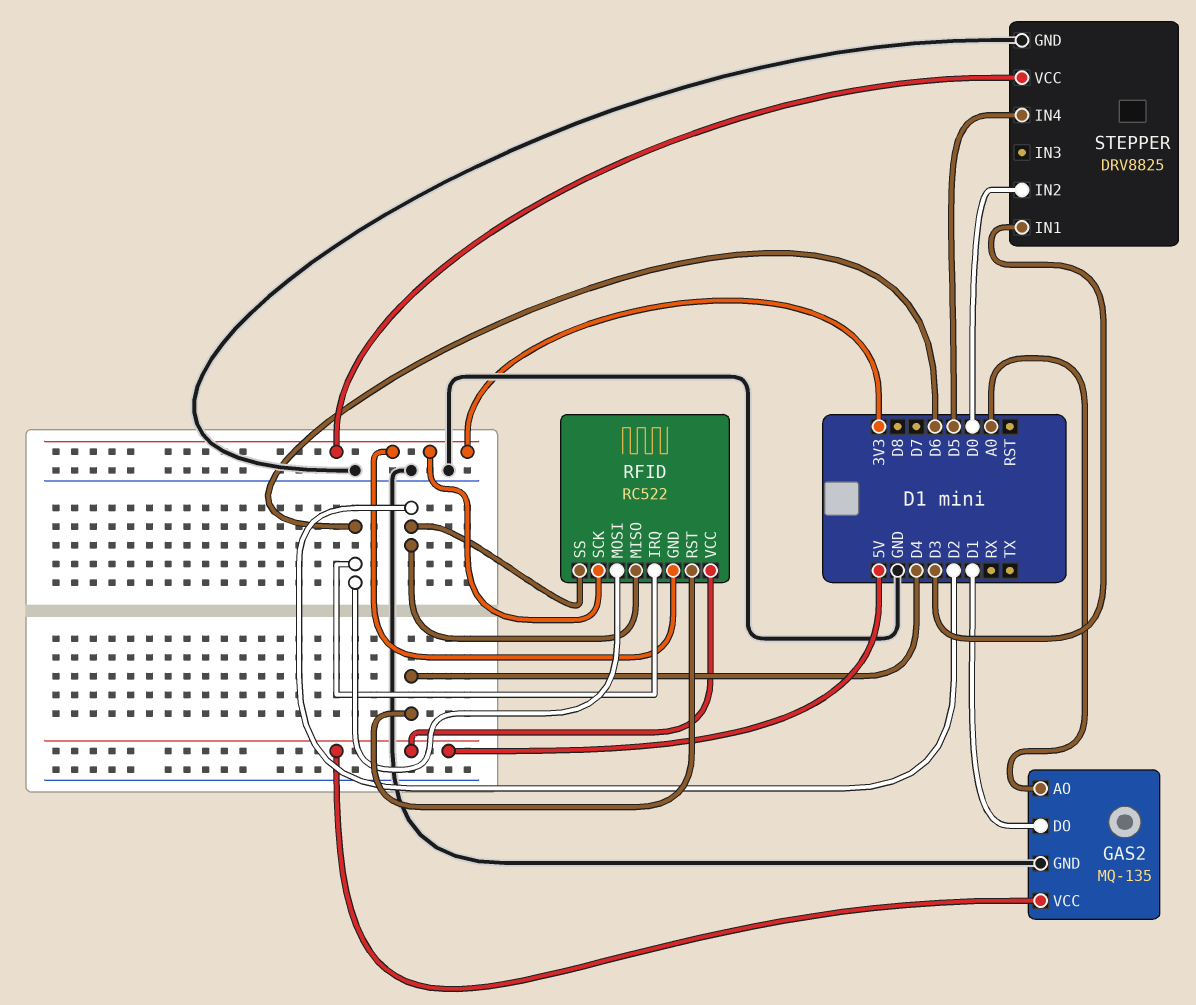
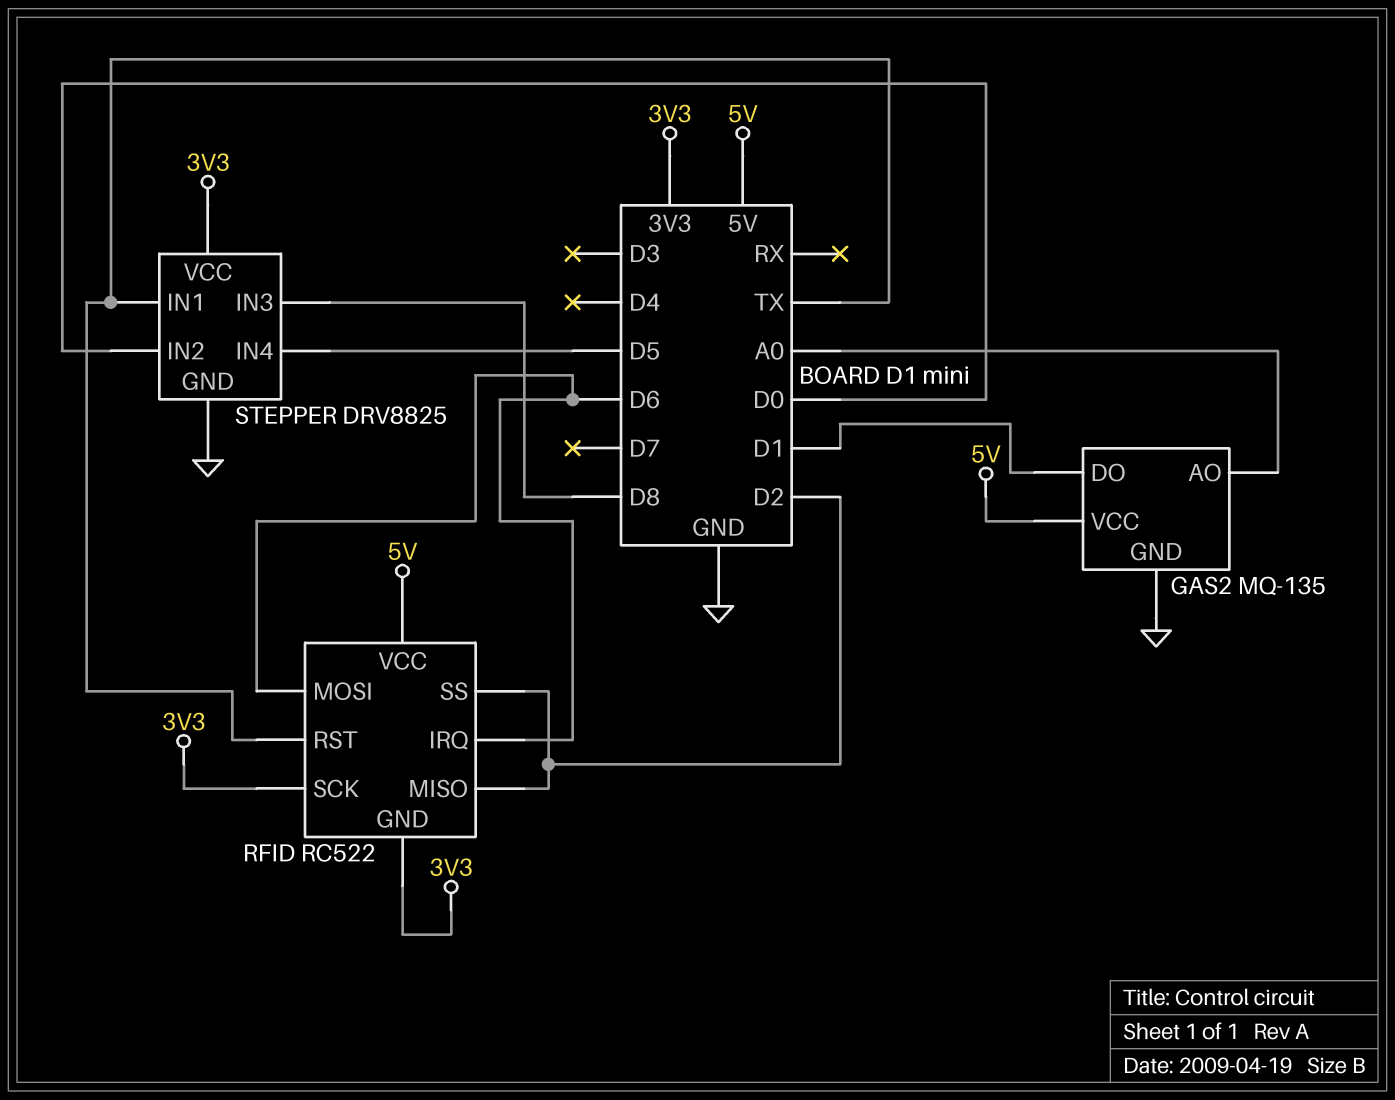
RFID pin RST: D4 -> TX
STEPPER pin IN1: D3 -> TX
STEPPER pin IN3: none -> D8

